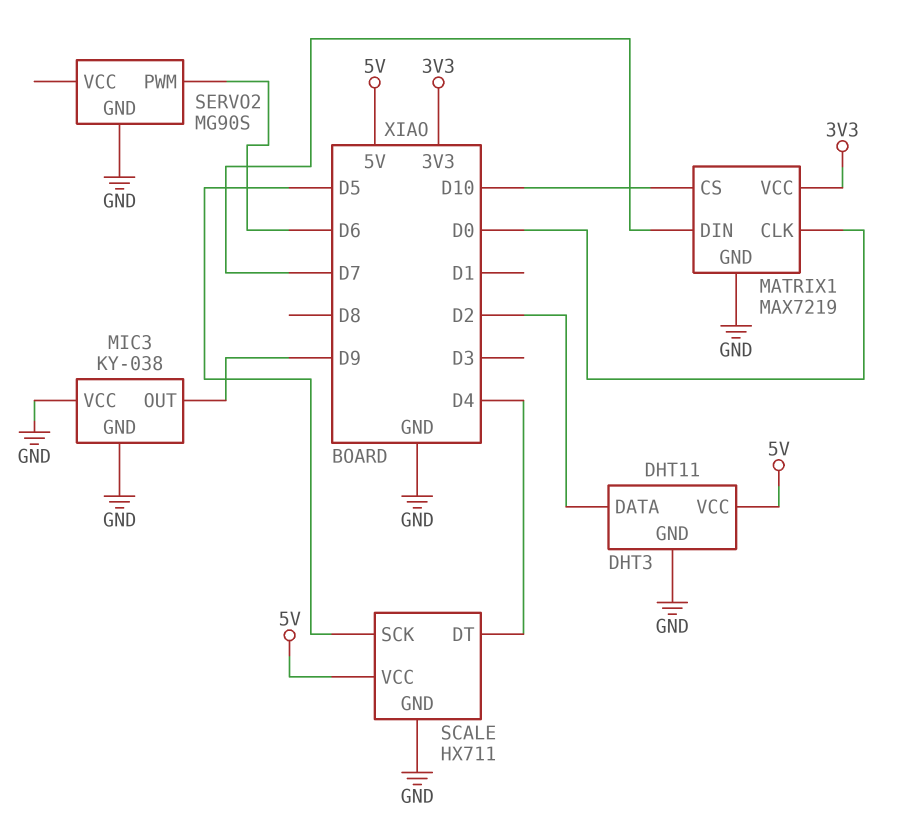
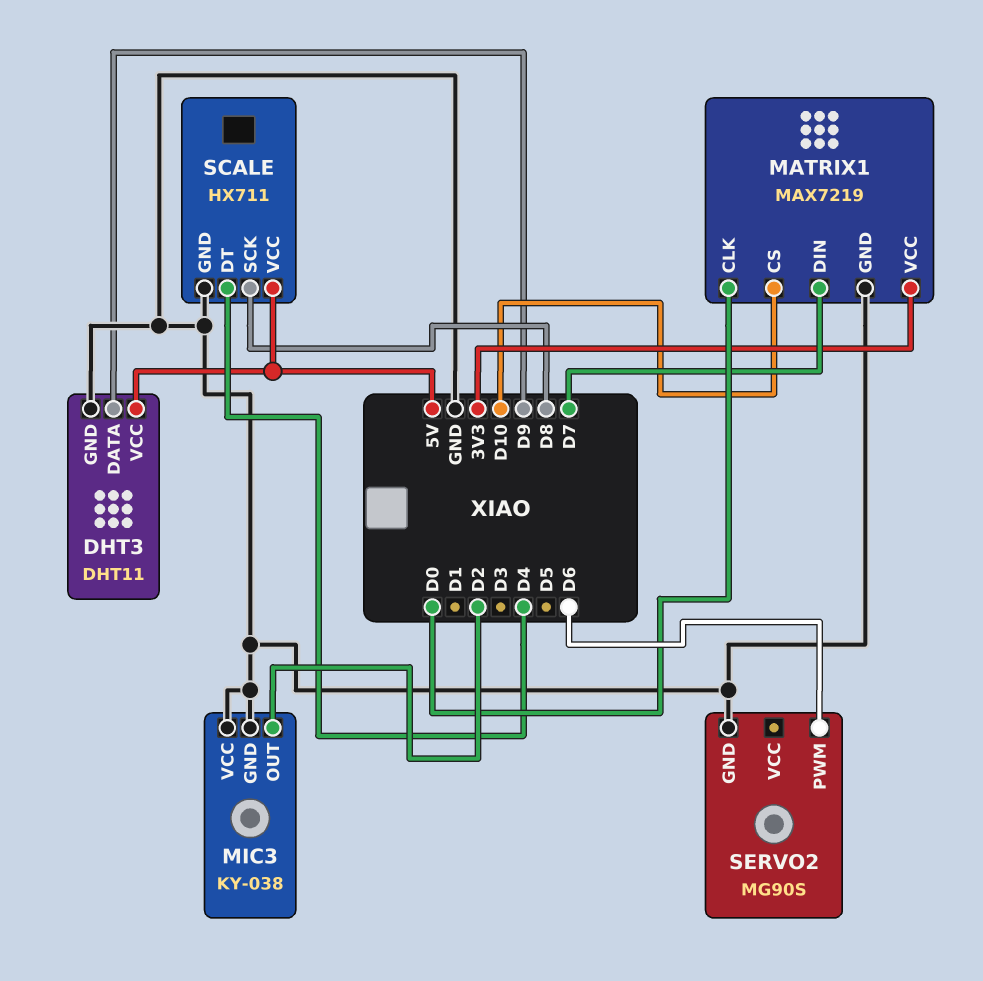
DHT3 pin DATA: D2 -> D9
MIC3 pin OUT: D9 -> D2
SCALE pin SCK: D5 -> D8

